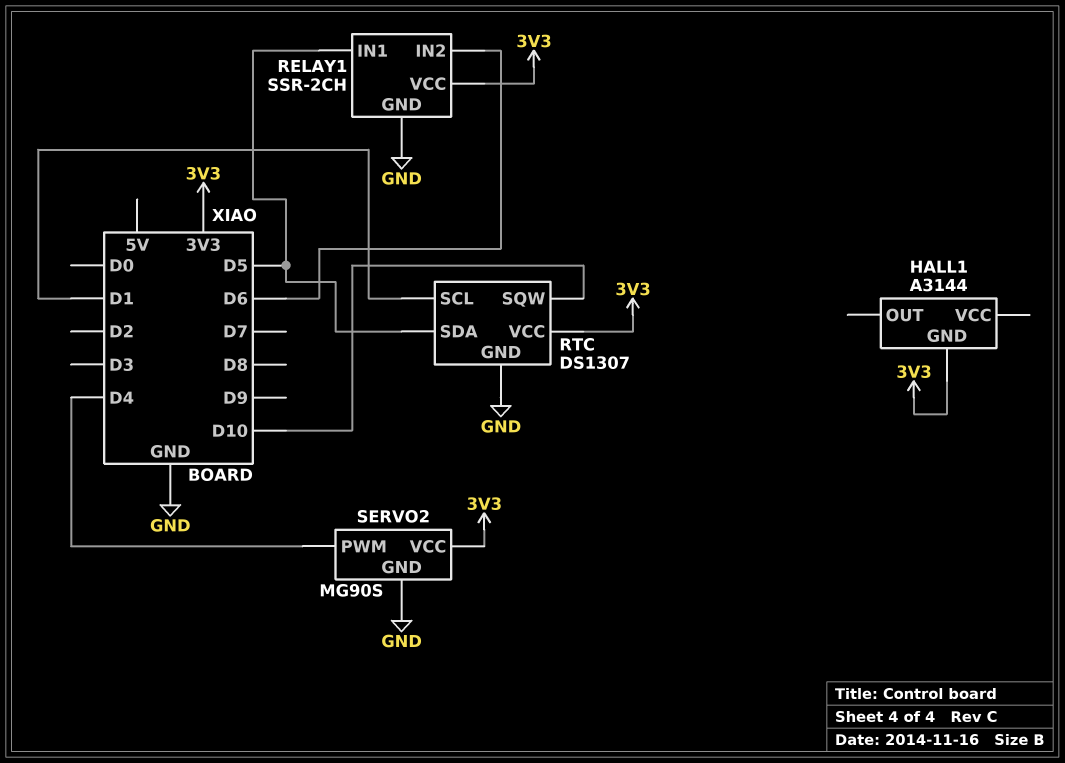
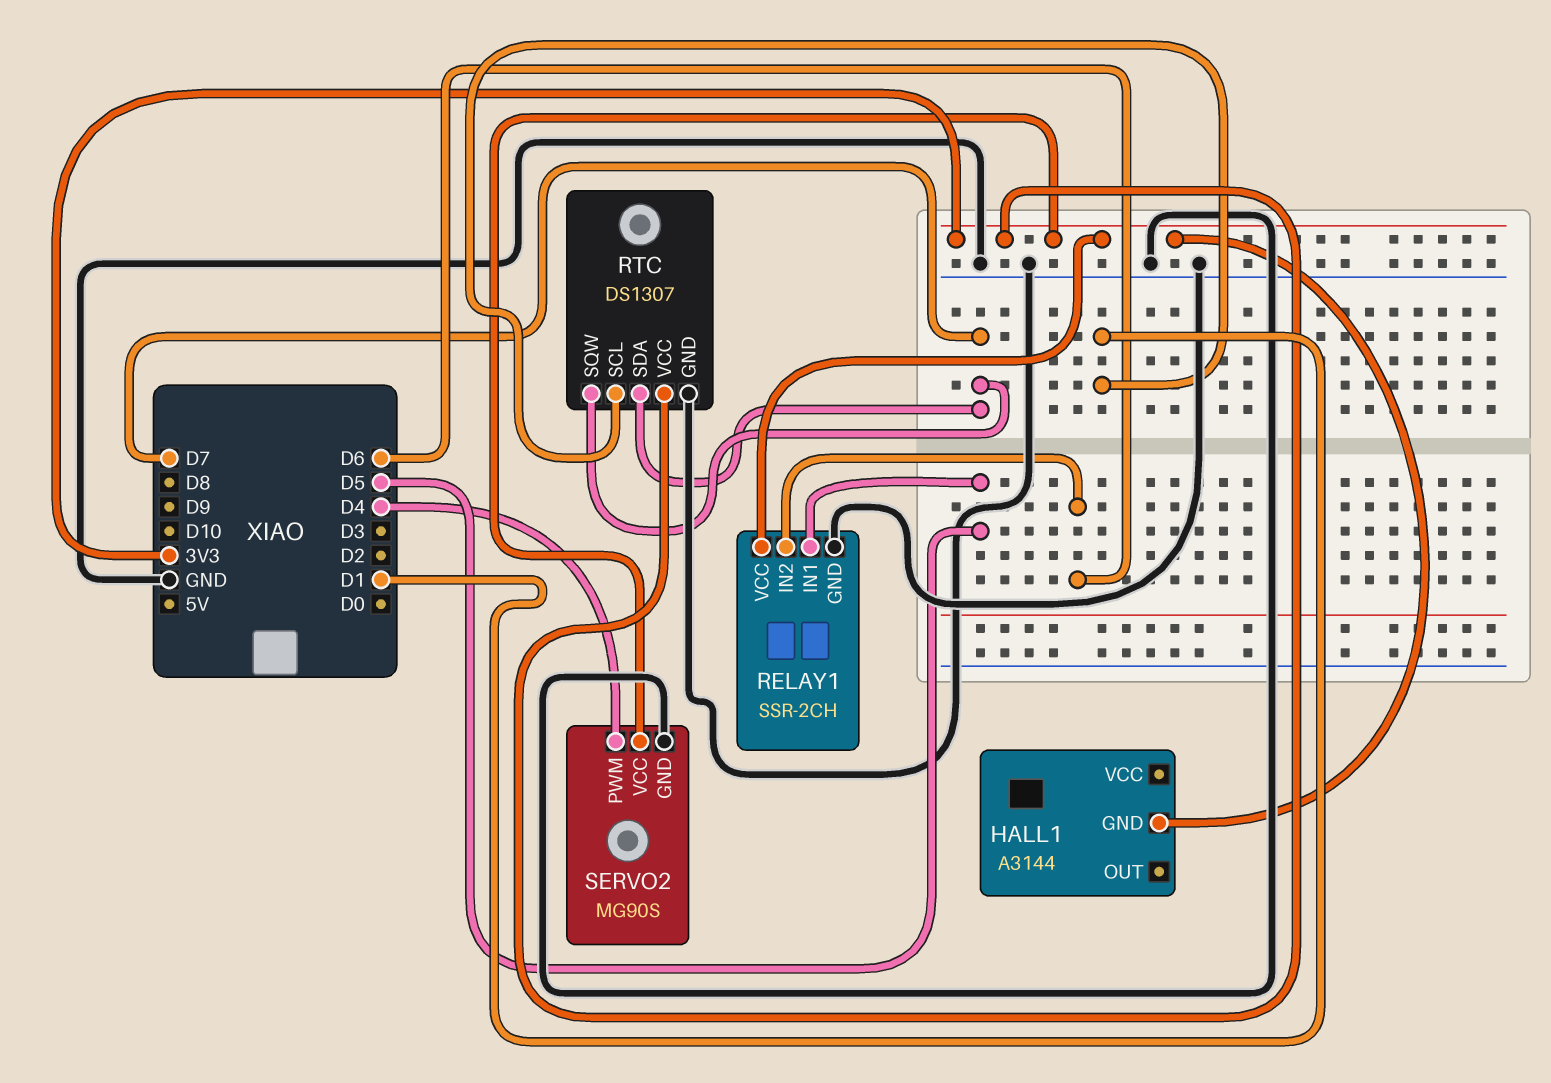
RTC pin SDA: D5 -> D7
RTC pin SQW: D10 -> D7

